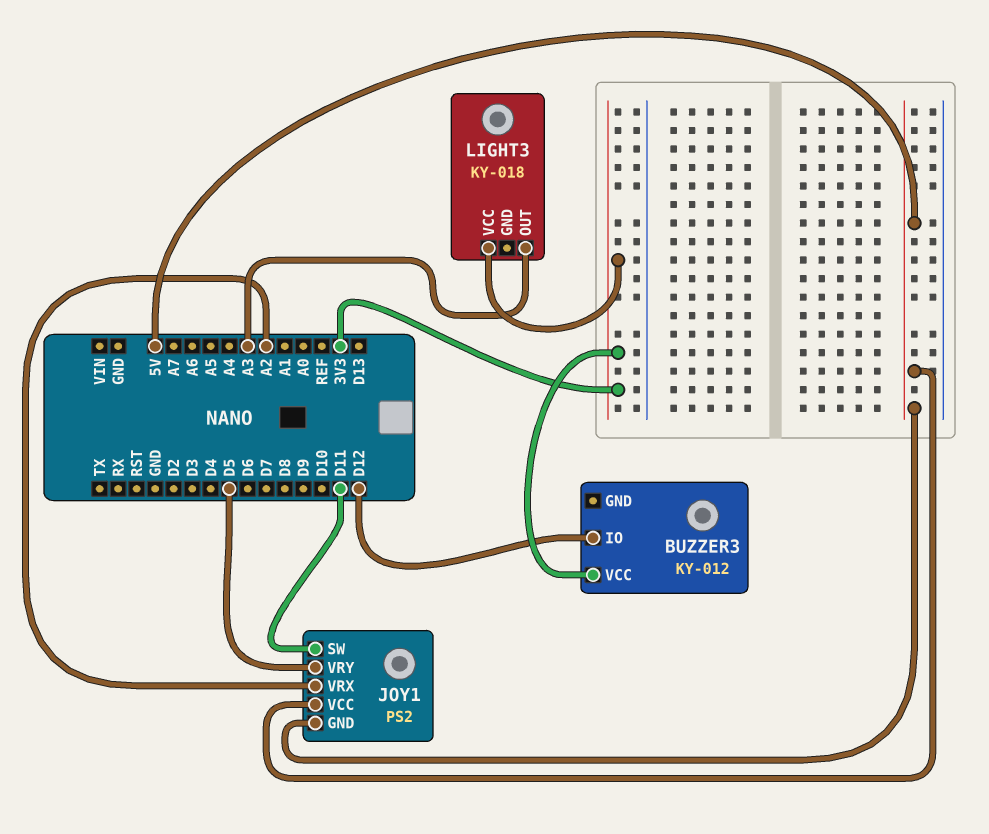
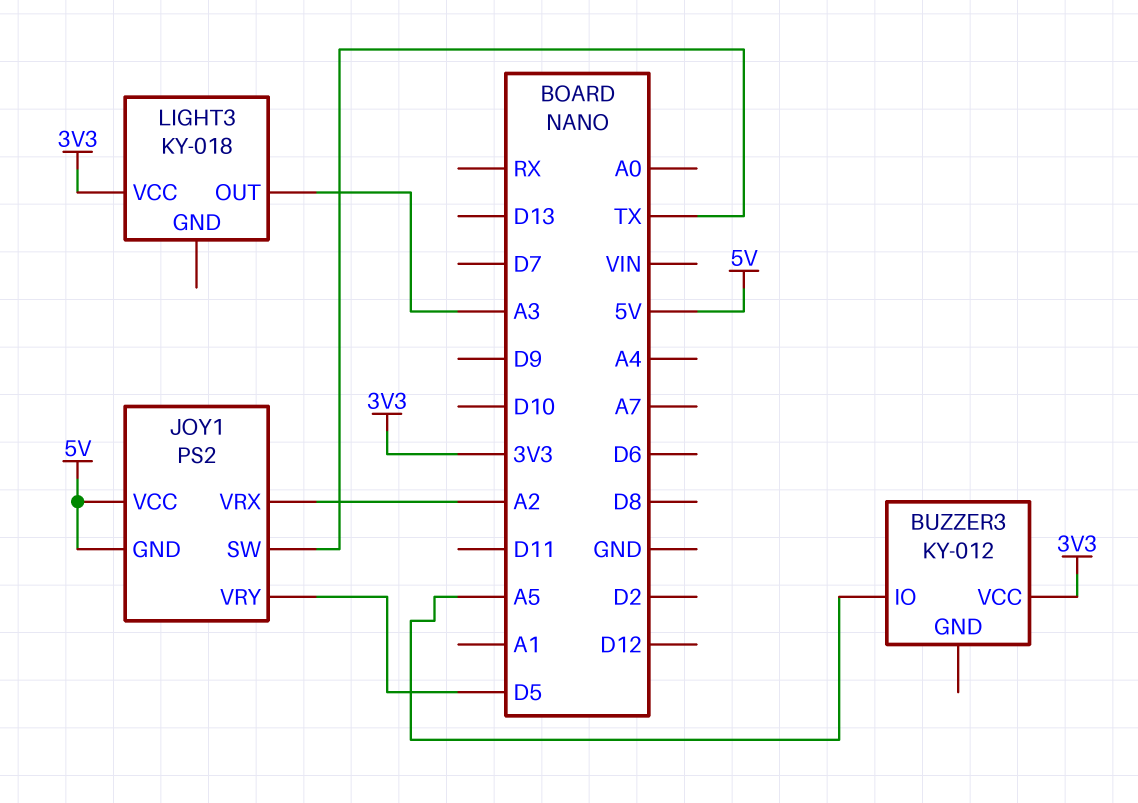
BUZZER3 pin IO: D12 -> A5
JOY1 pin SW: D11 -> TX

